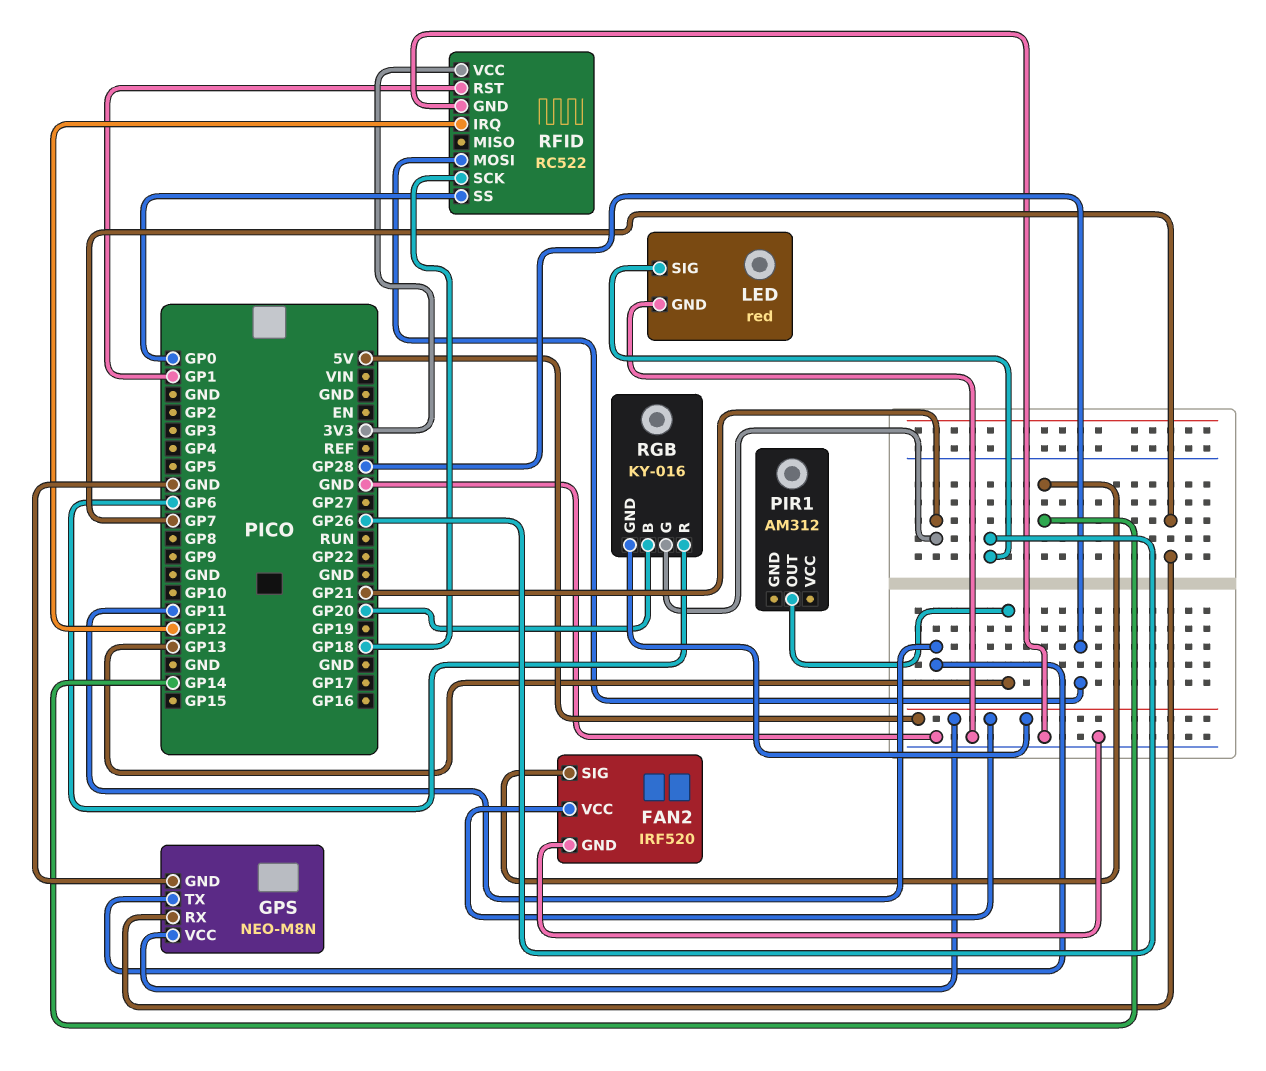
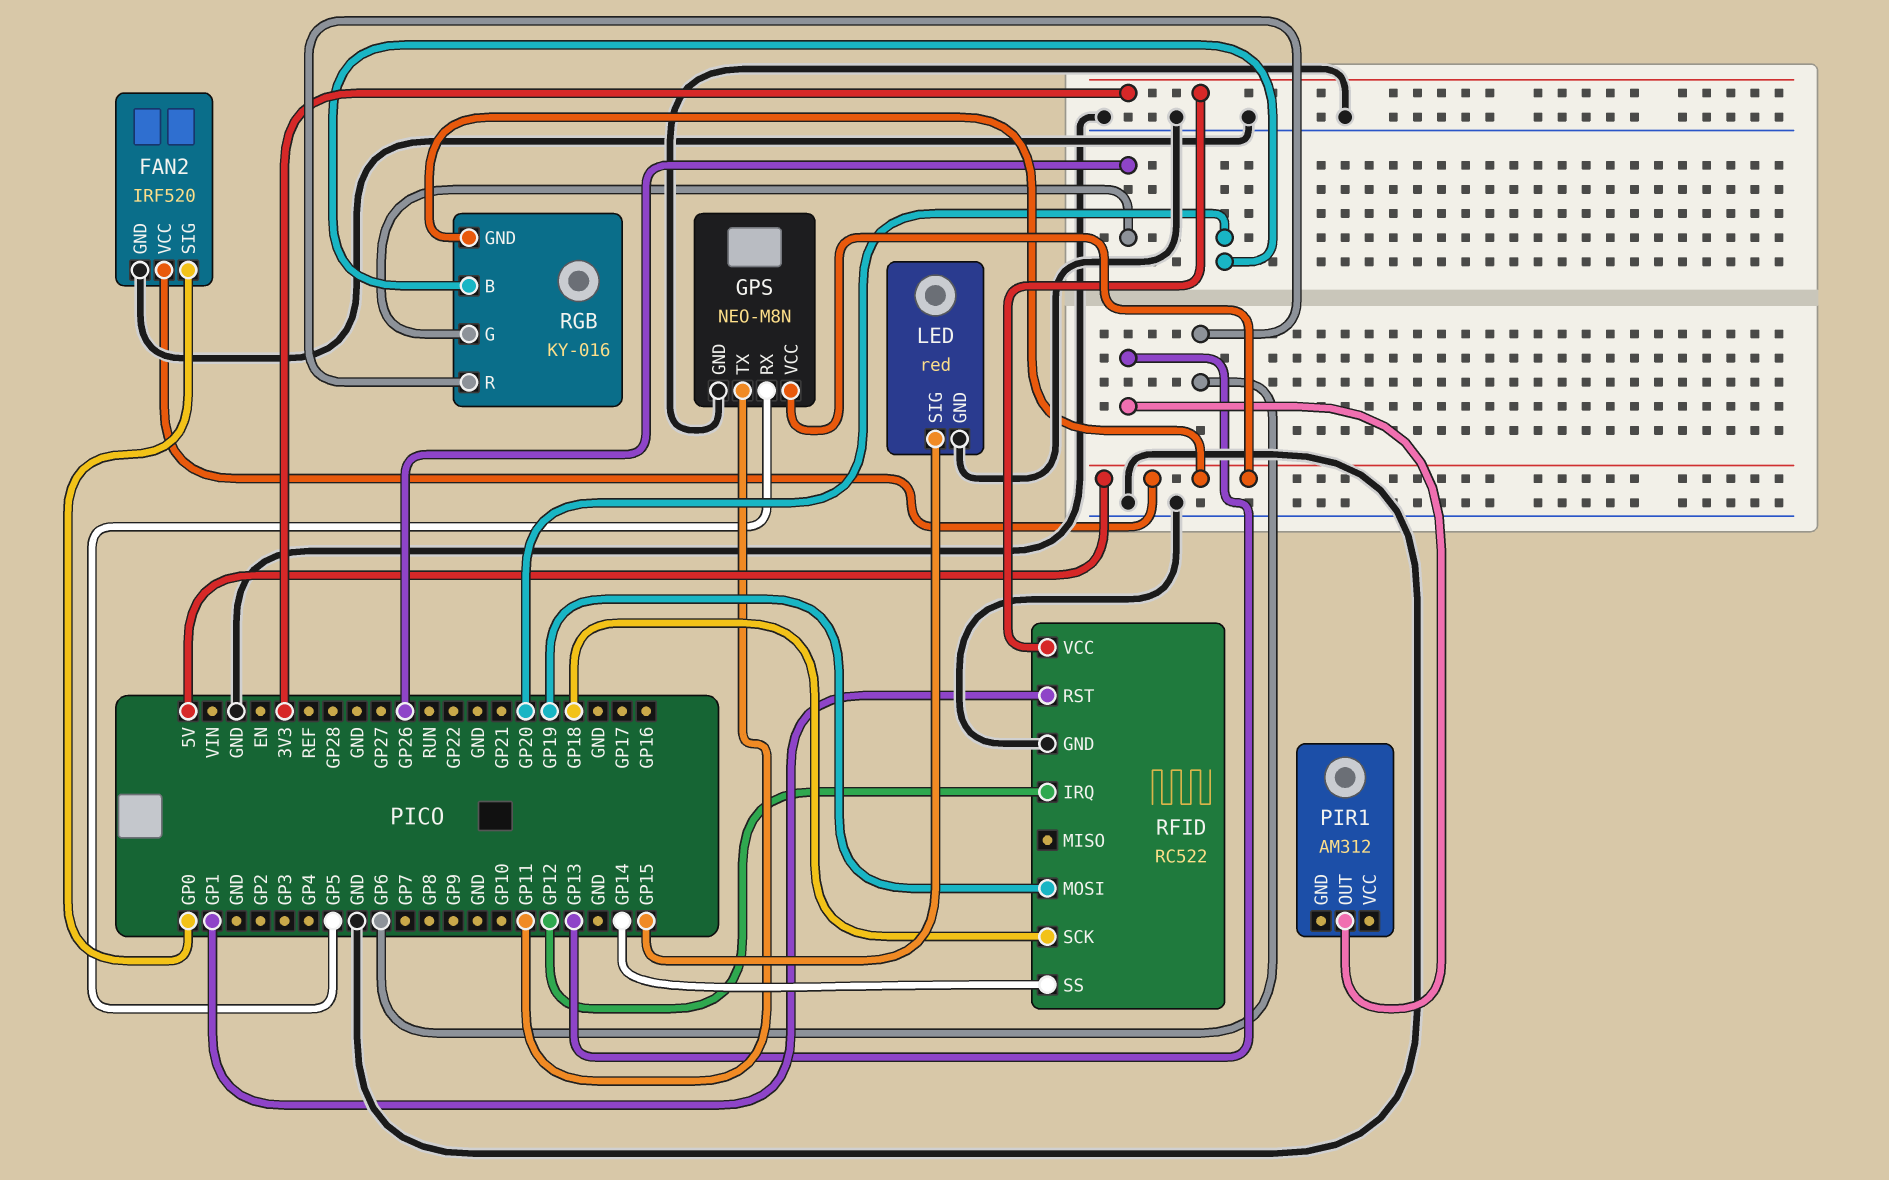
FAN2 pin SIG: GP14 -> GP0
GPS pin RX: GP7 -> GP5
LED pin SIG: GP26 -> GP15
RFID pin MOSI: GP28 -> GP19
RFID pin SS: GP0 -> GP14
RGB pin G: GP21 -> GP26

